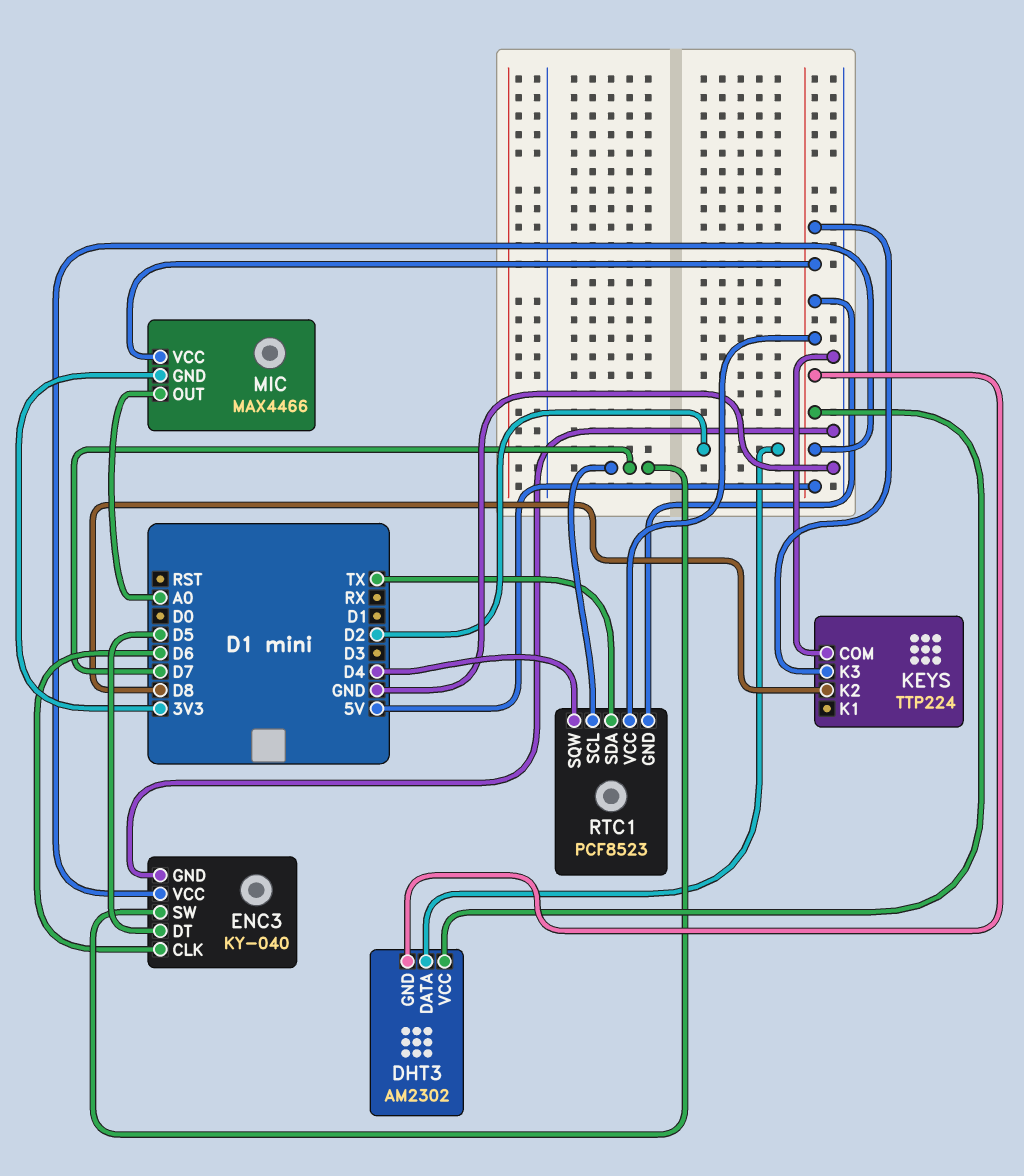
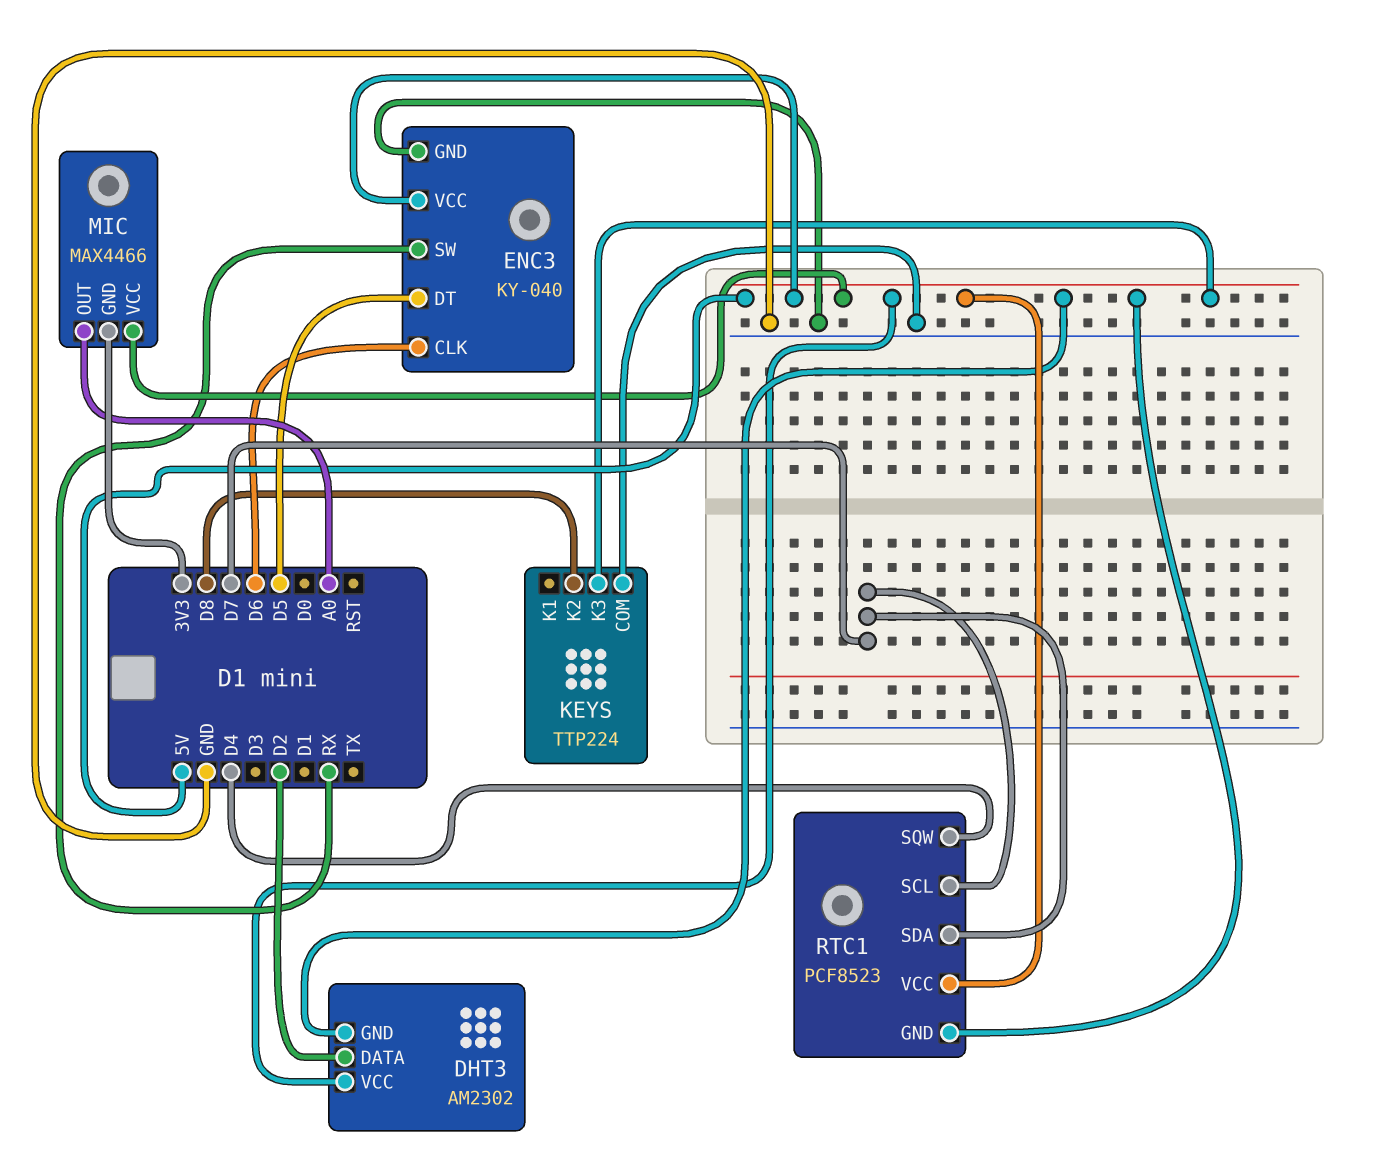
ENC3 pin SW: D7 -> RX
RTC1 pin SDA: TX -> D7

